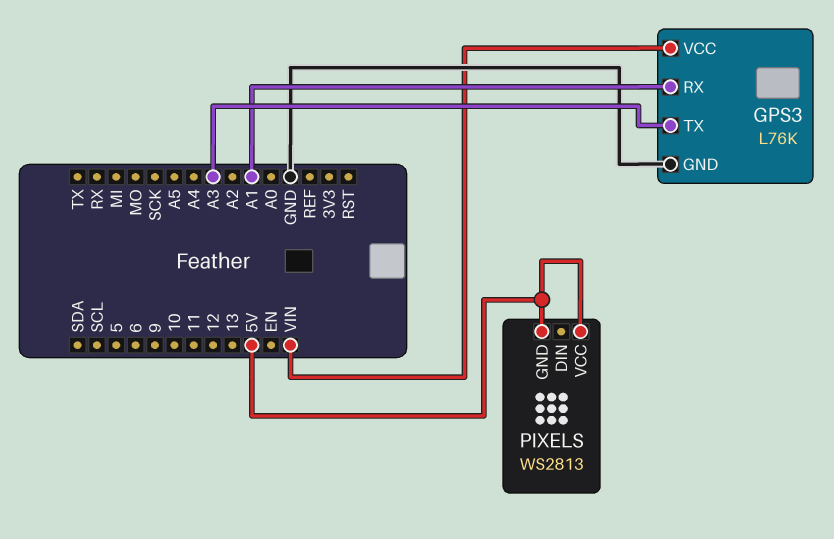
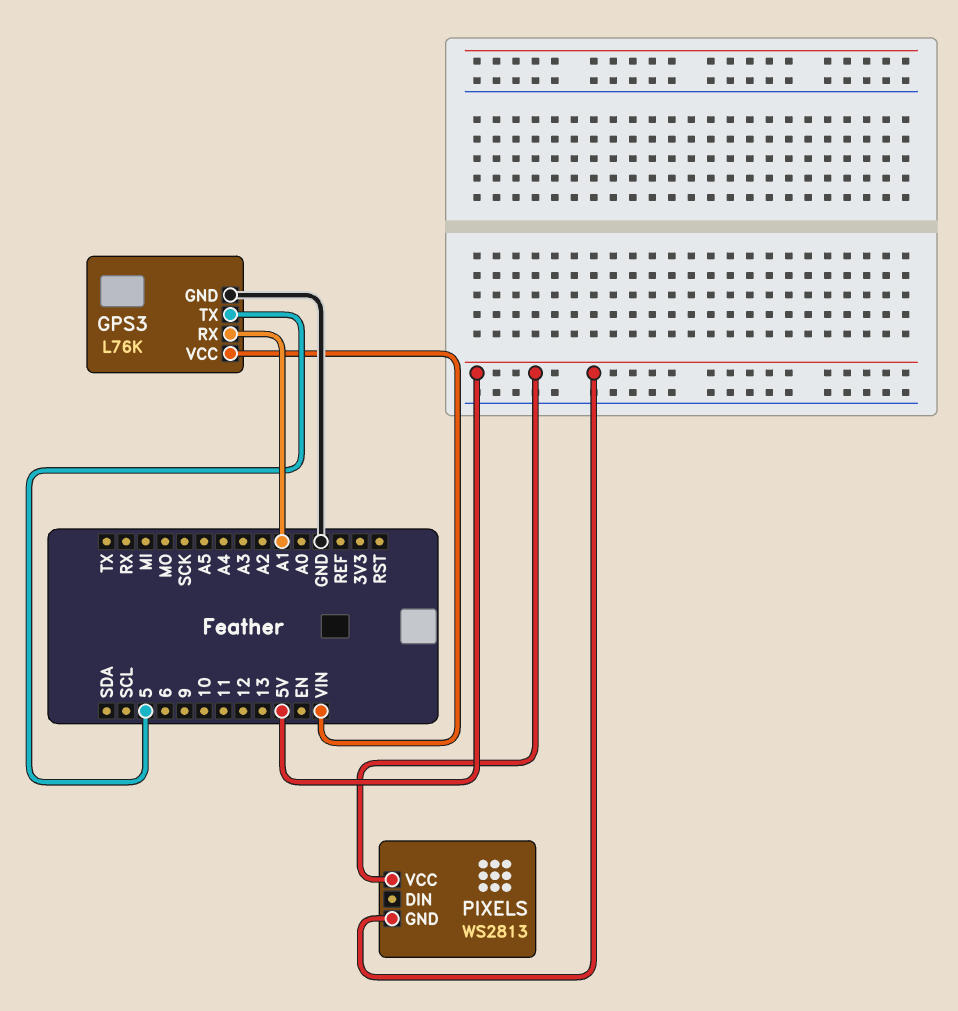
GPS3 pin TX: A3 -> 5

